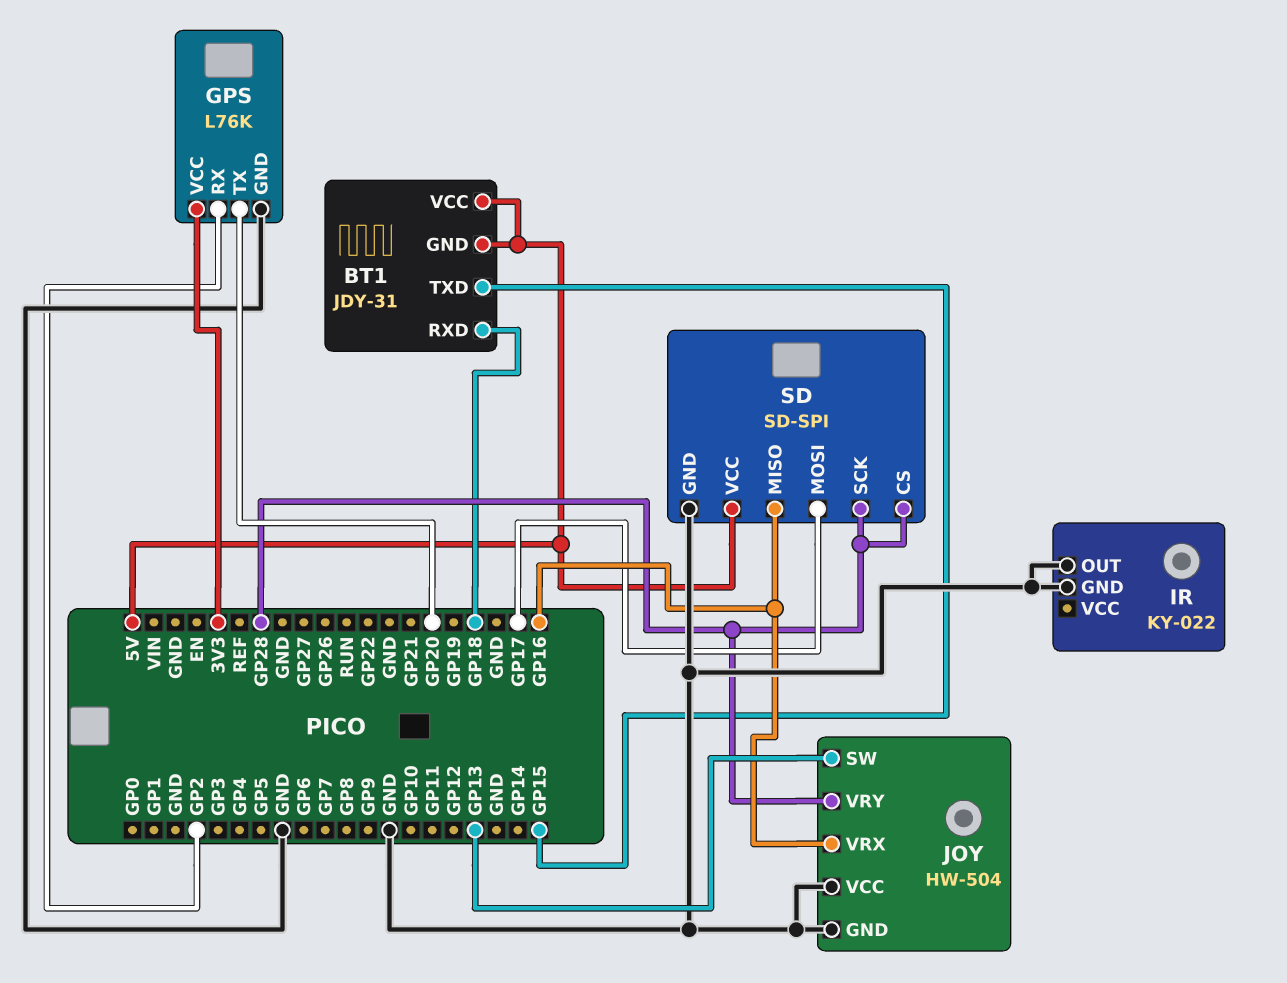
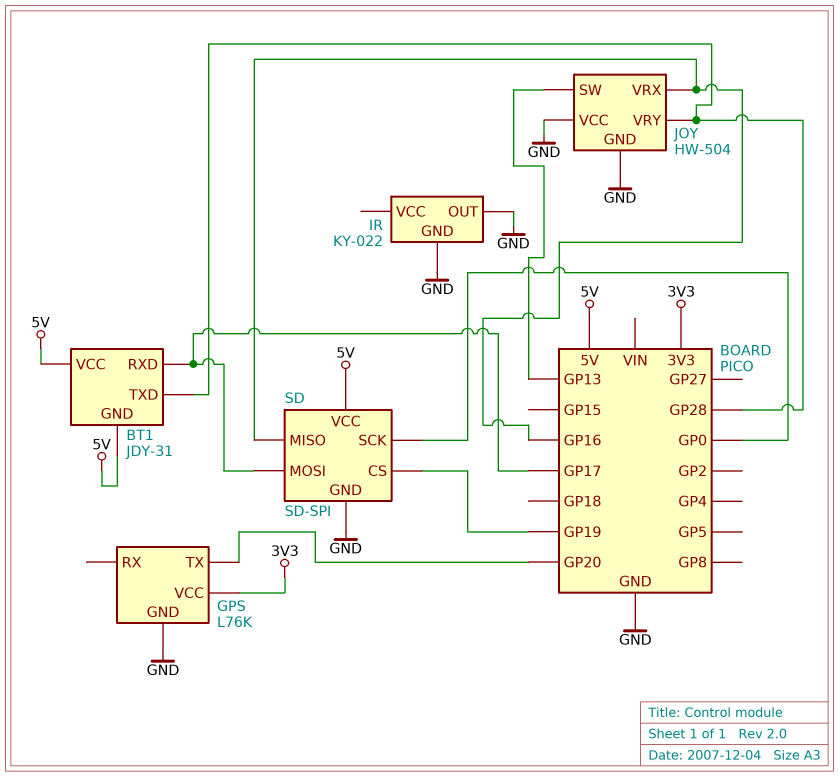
BT1 pin RXD: GP18 -> GP17
BT1 pin TXD: GP15 -> GP28
GPS pin RX: GP2 -> none
SD pin CS: GP28 -> GP19
SD pin SCK: GP28 -> GP0

